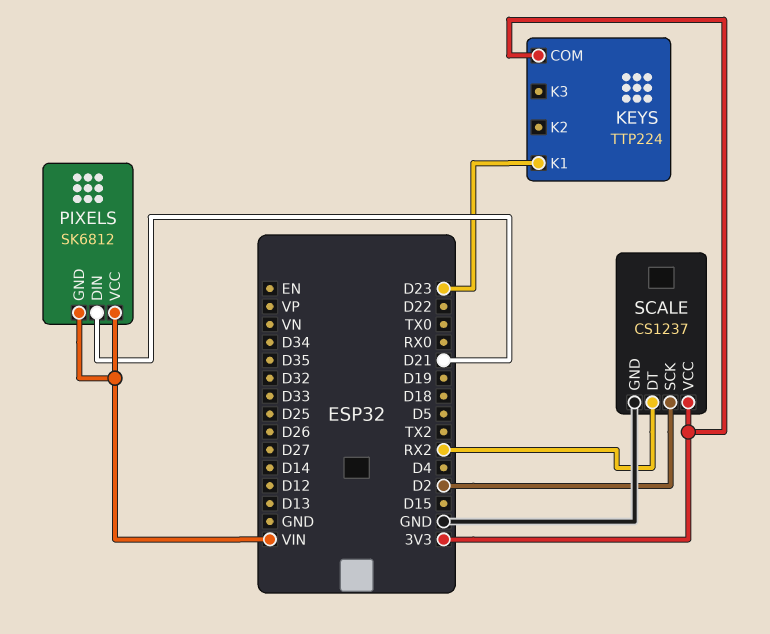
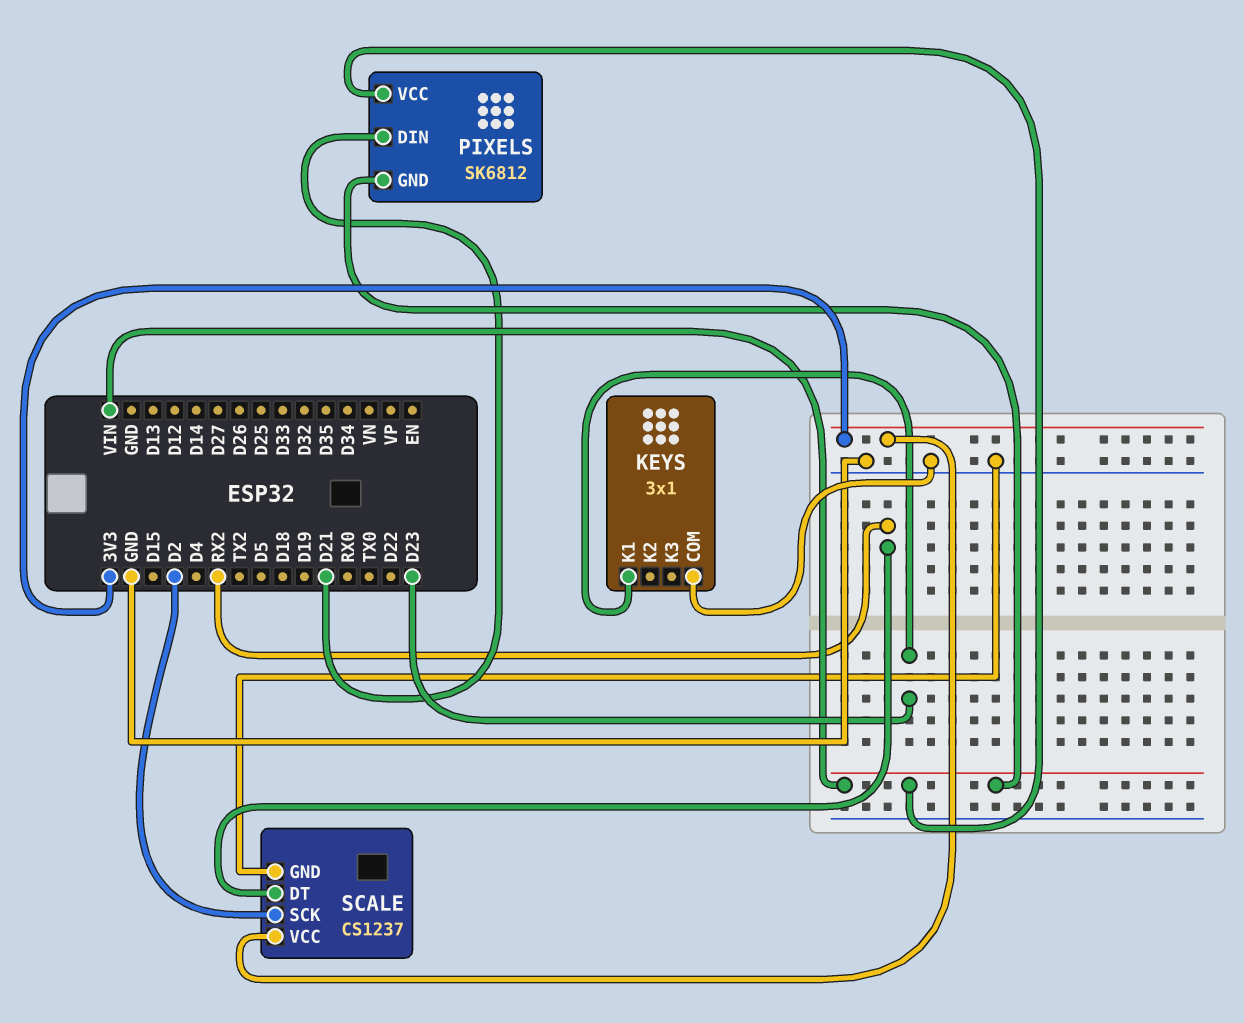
KEYS: TTP224 -> 3x1
KEYS pin COM: 3V3 -> GND

